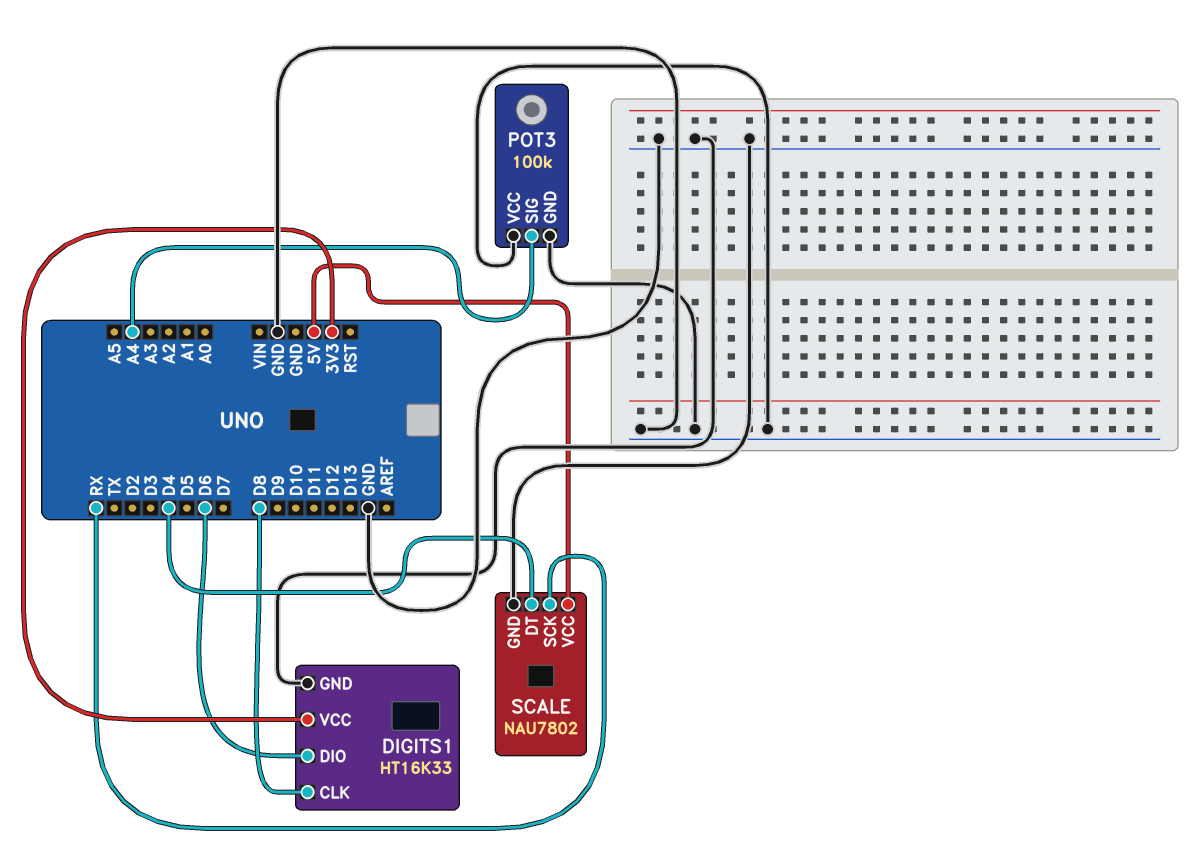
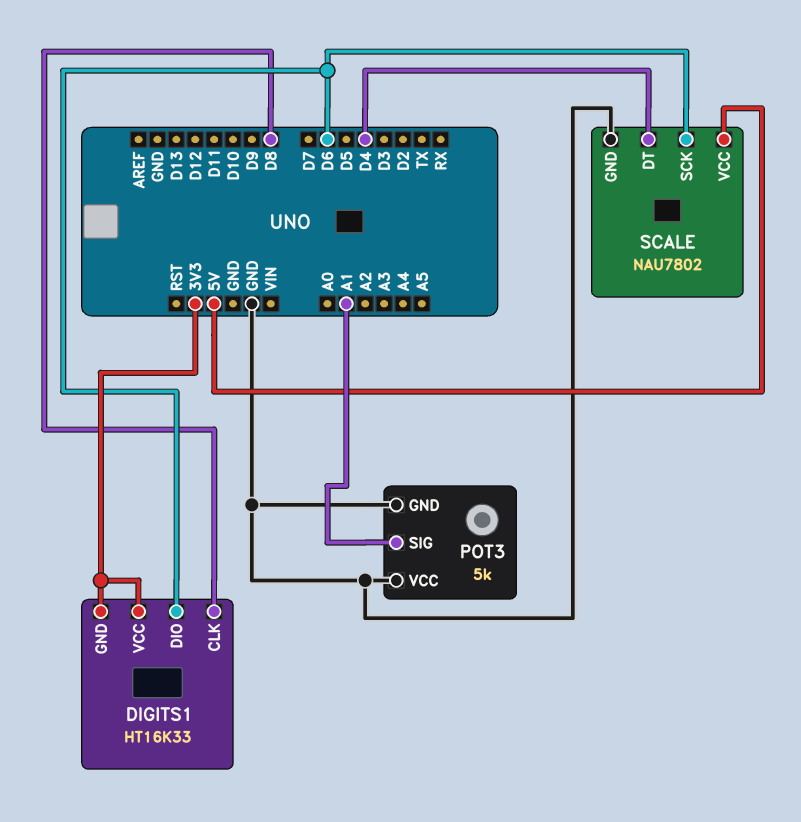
DIGITS1 pin GND: GND -> 3V3
POT3: 100k -> 5k
POT3 pin SIG: A4 -> A1
SCALE pin SCK: RX -> D6

